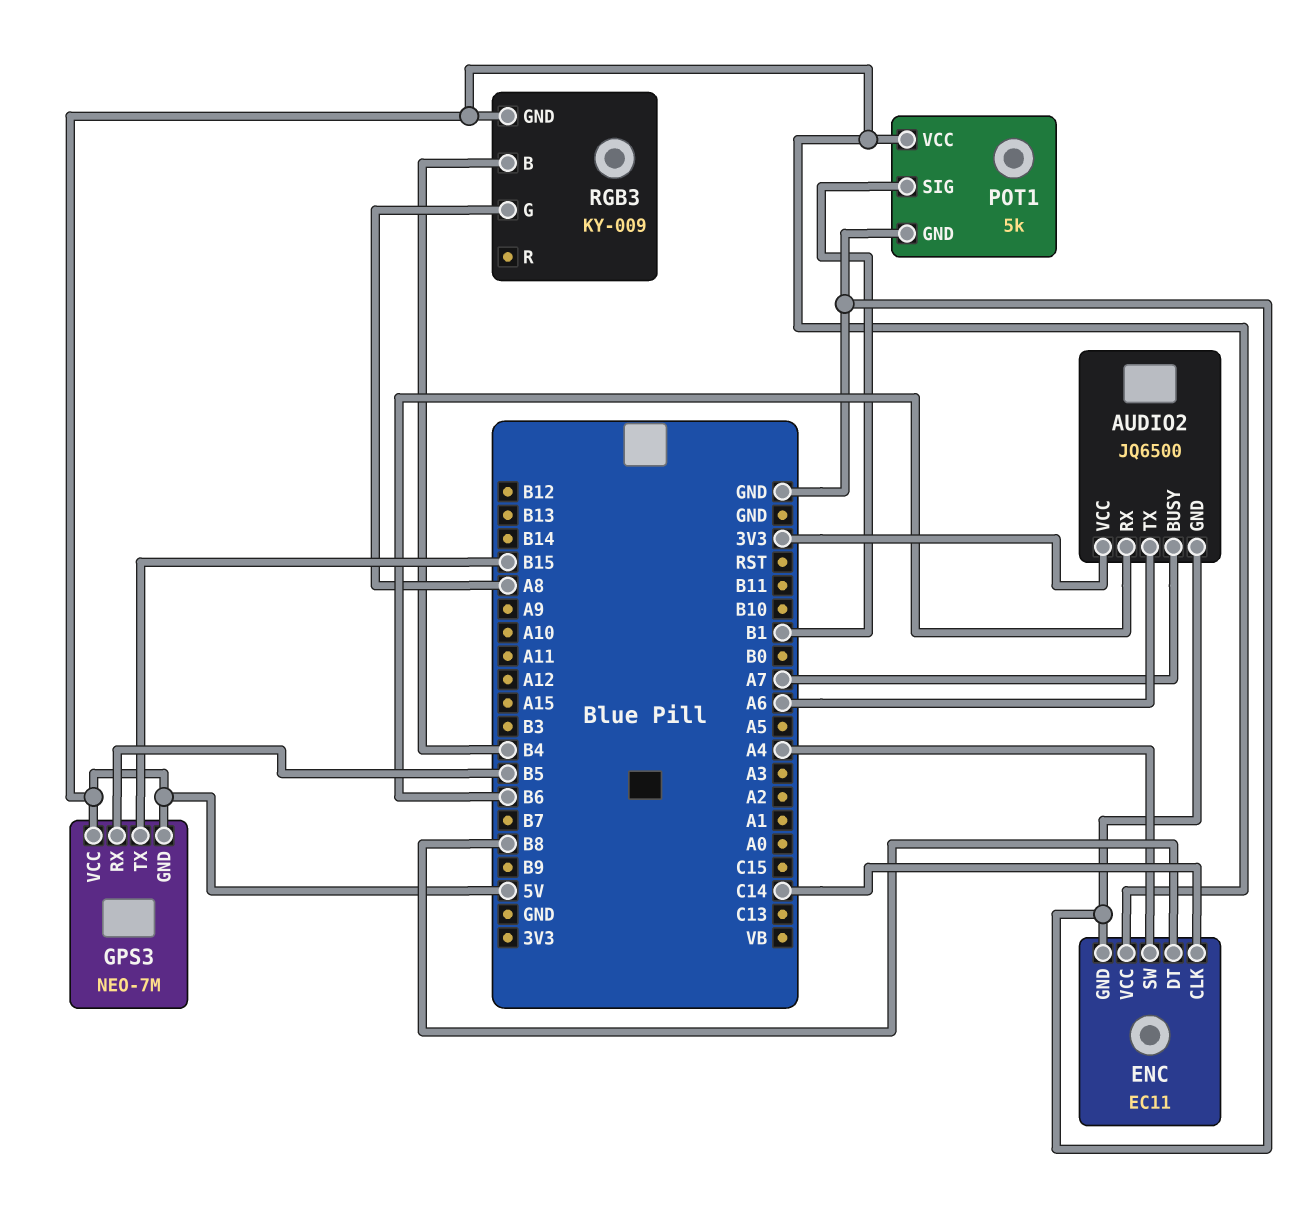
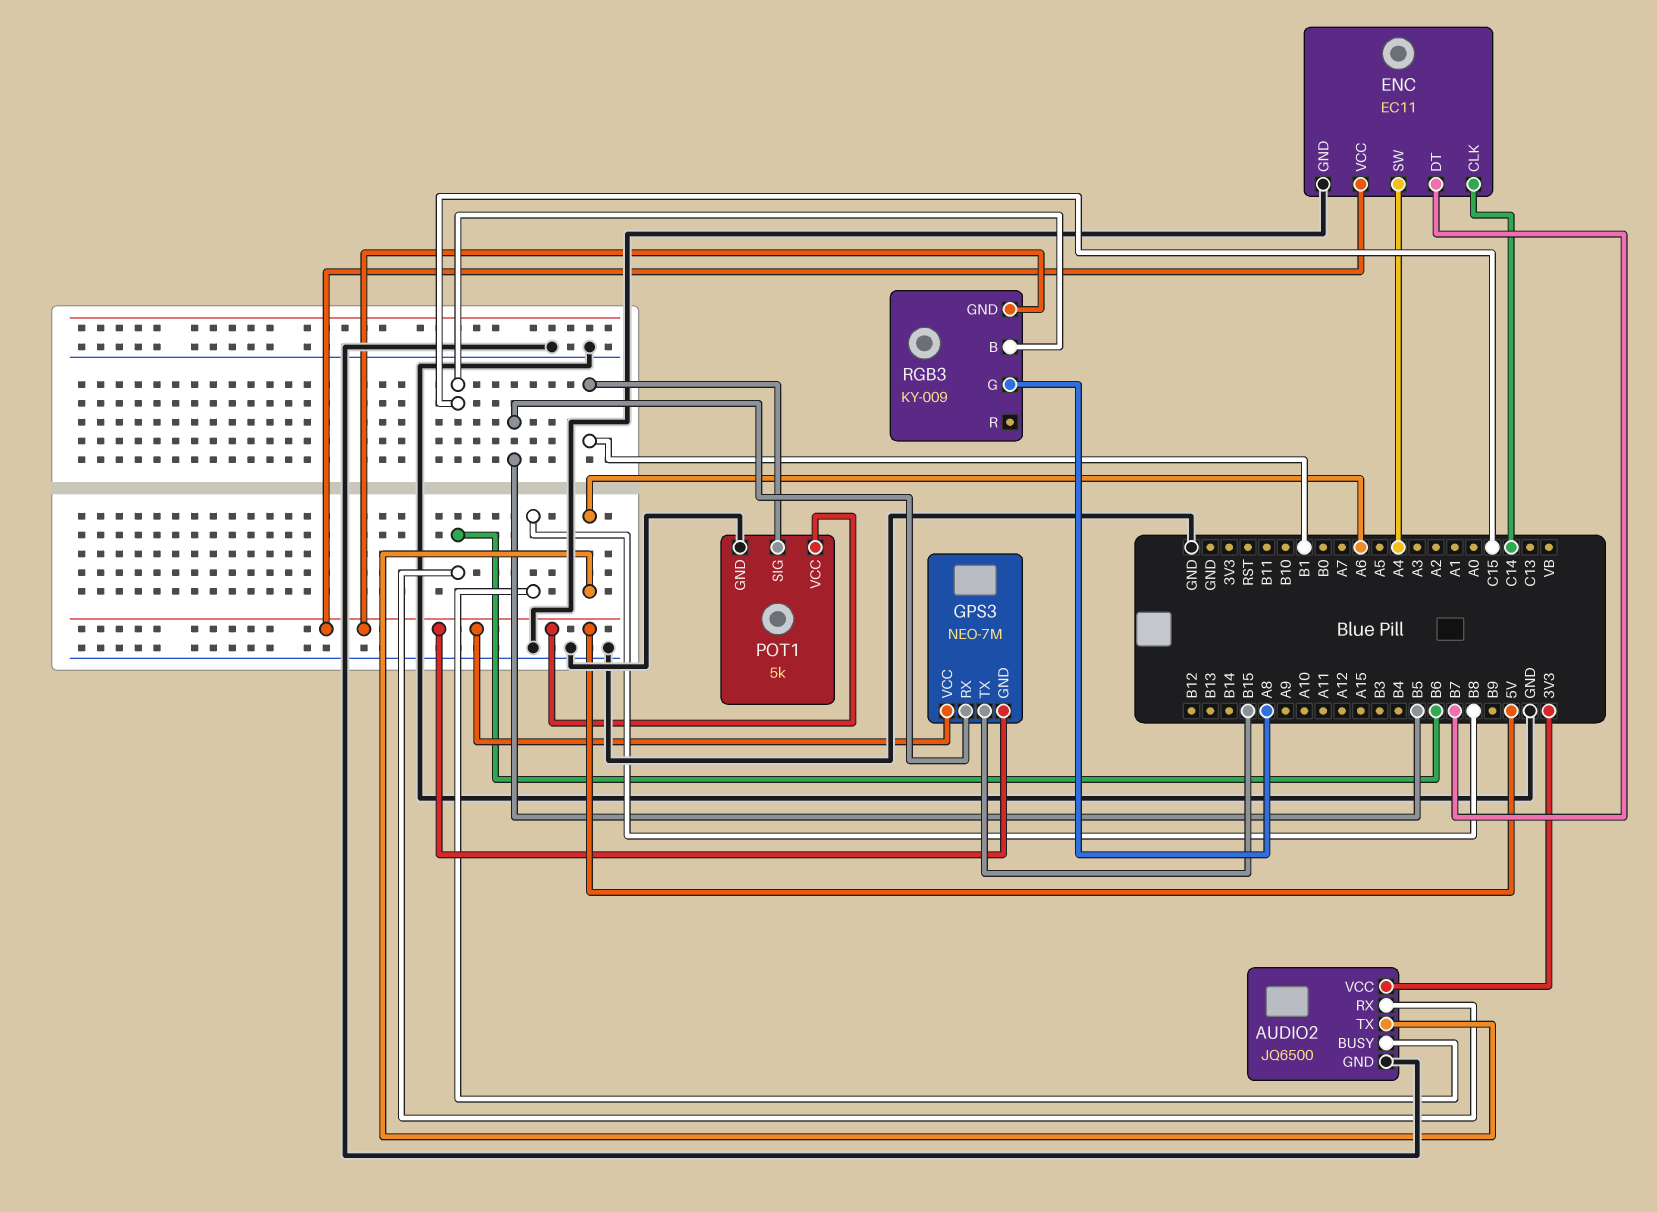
AUDIO2 pin BUSY: A7 -> B8
ENC pin DT: B8 -> B7
RGB3 pin B: B4 -> C15

